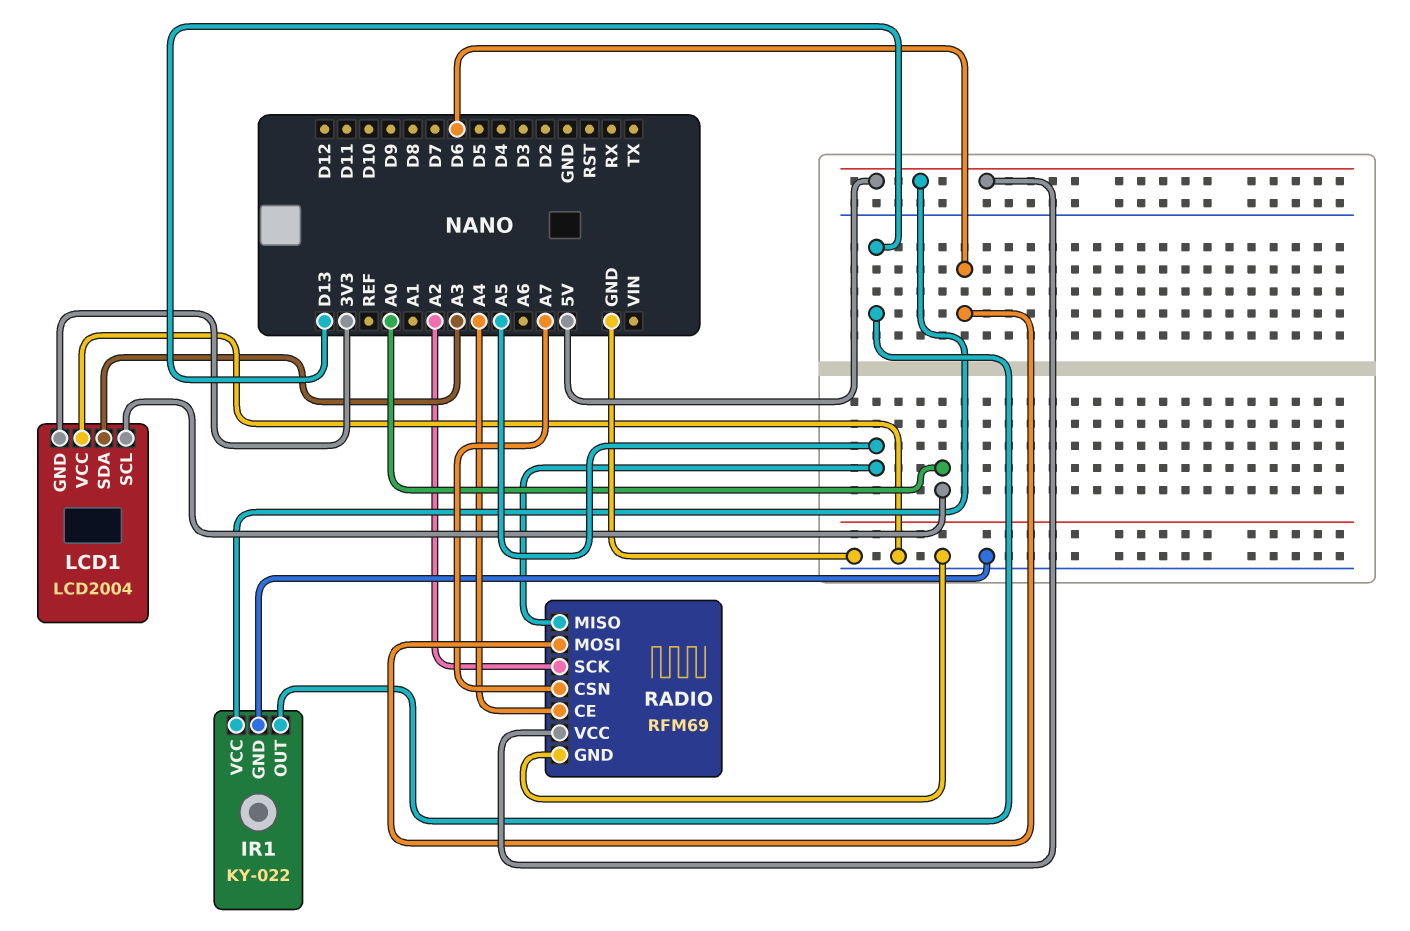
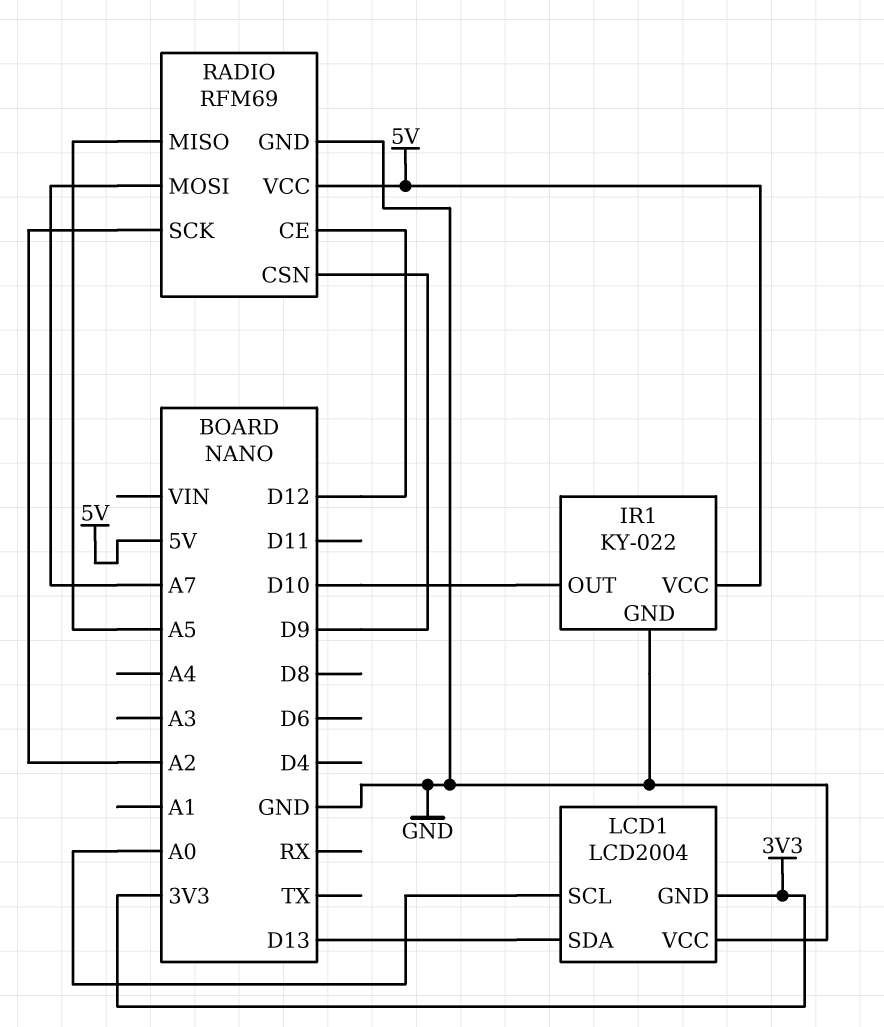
IR1 pin OUT: D13 -> D10
LCD1 pin SDA: A3 -> D13
RADIO pin CE: A4 -> D12
RADIO pin CSN: A7 -> D9
RADIO pin MOSI: D6 -> A7

